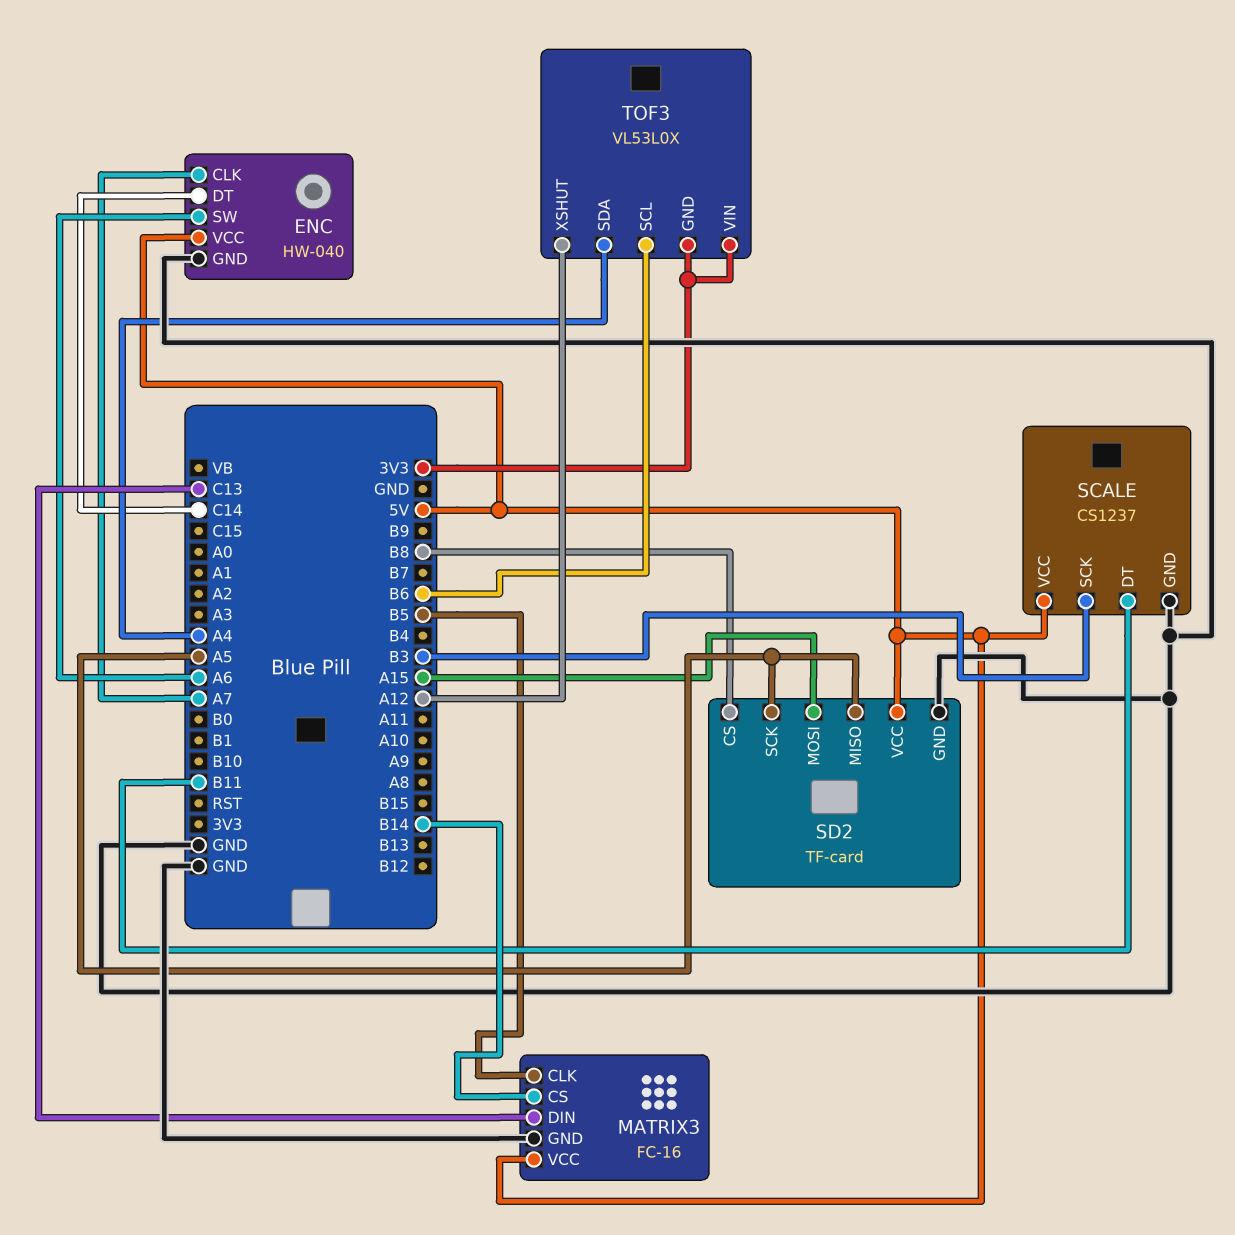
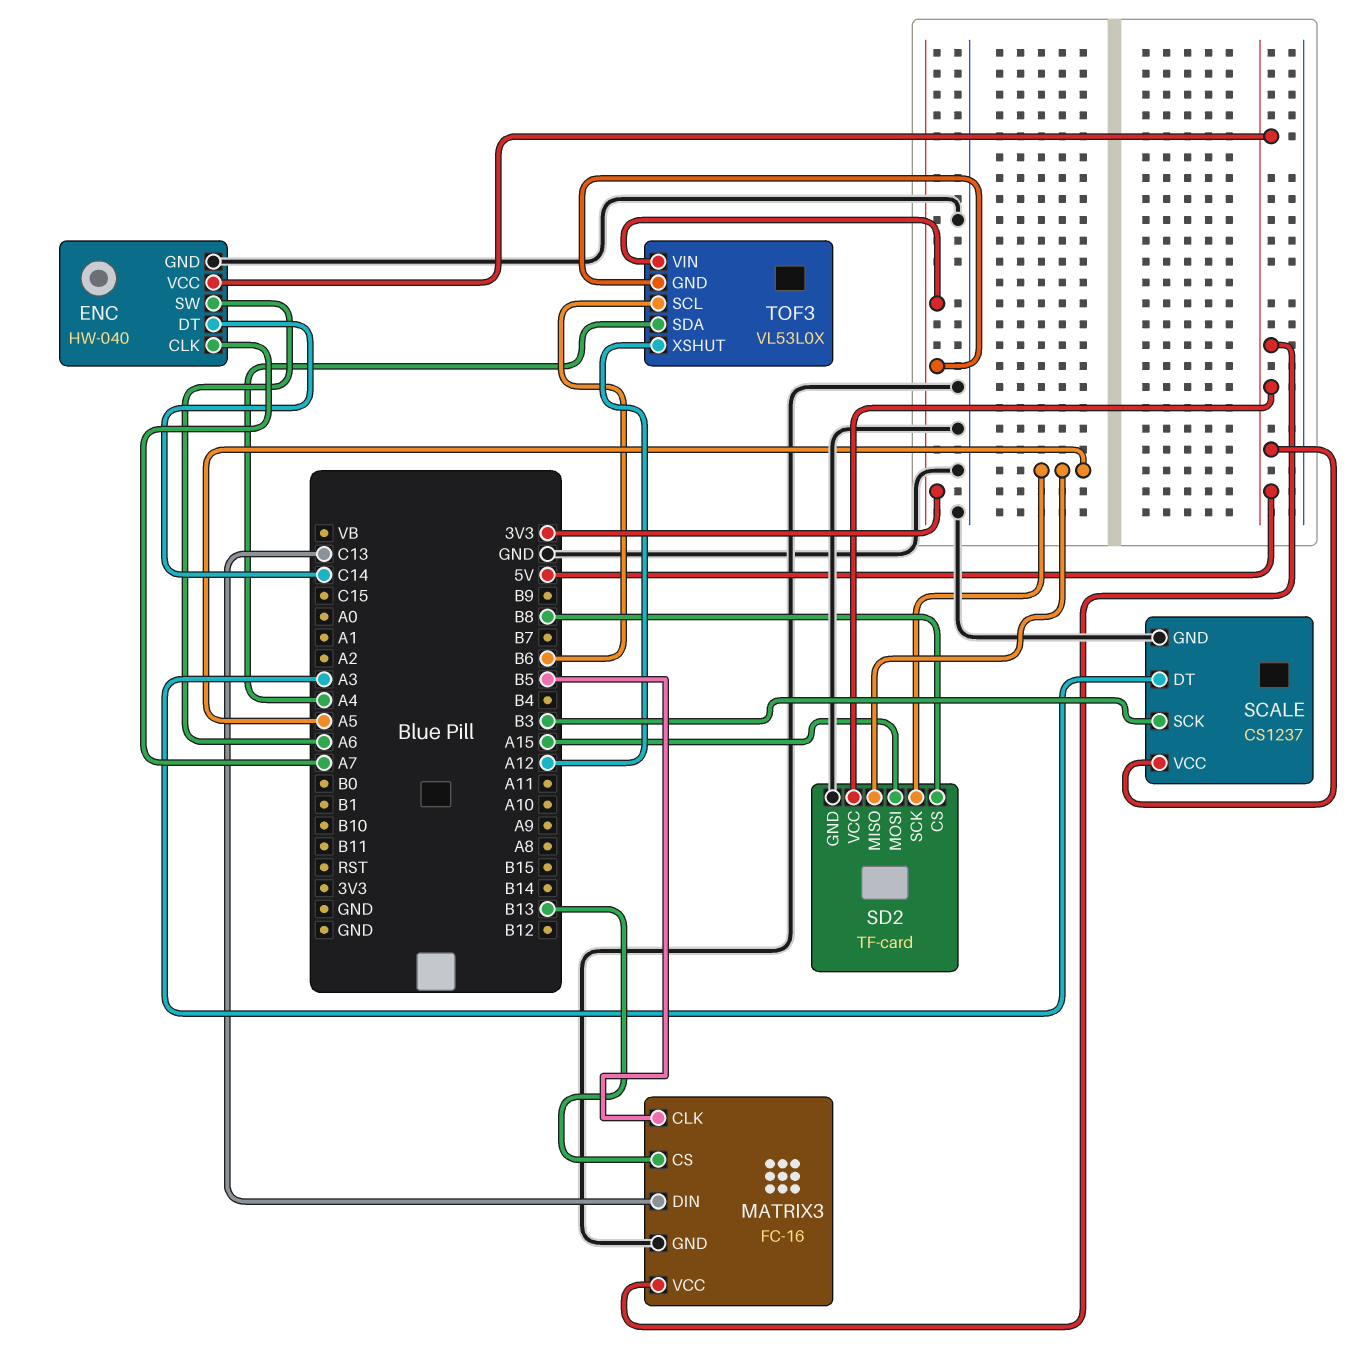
MATRIX3 pin CS: B14 -> B13
SCALE pin DT: B11 -> A3

